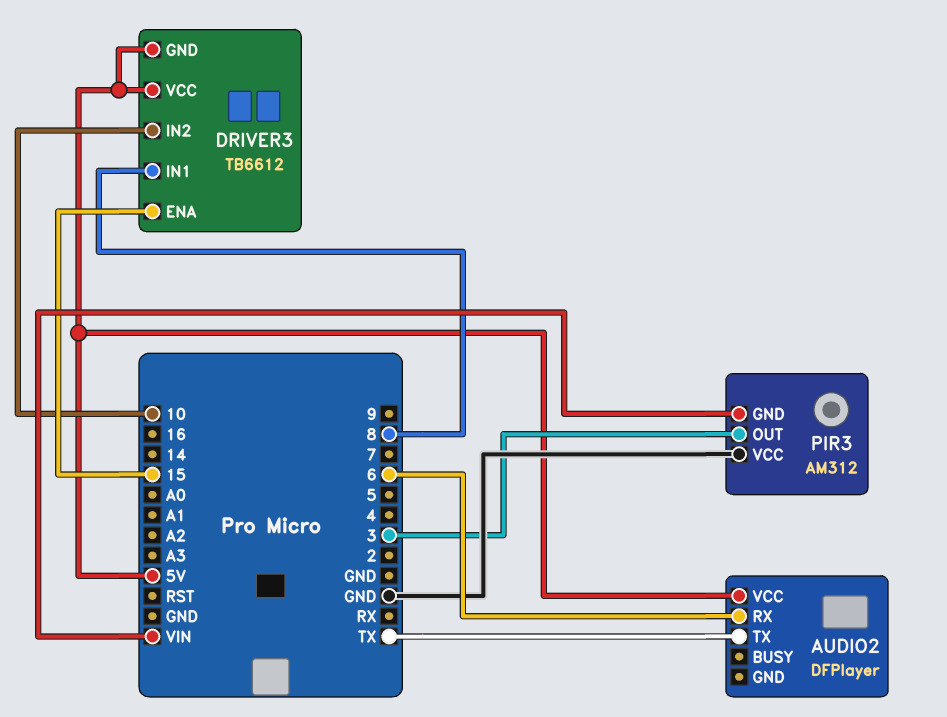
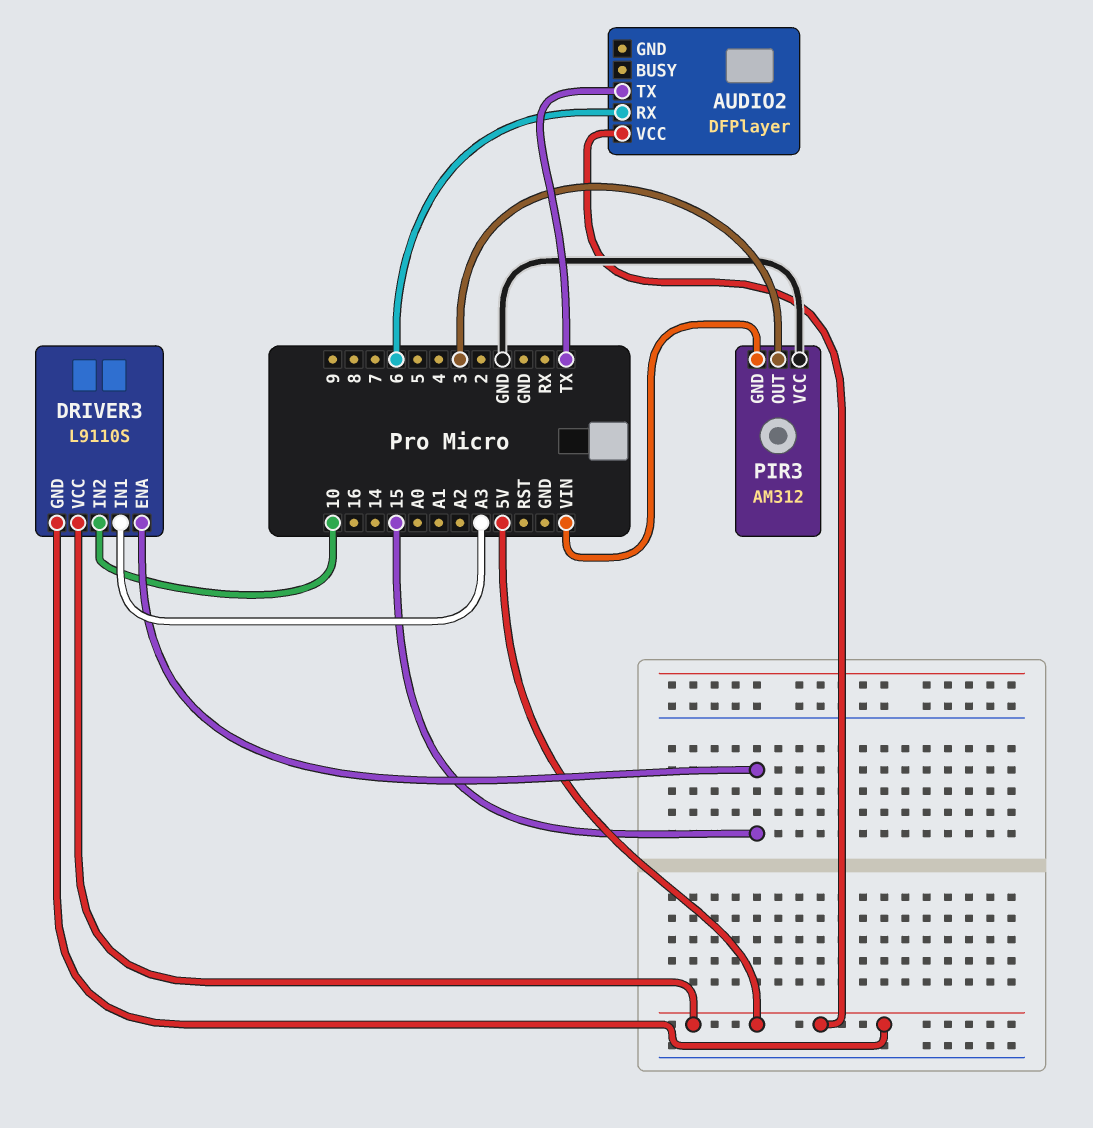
DRIVER3: TB6612 -> L9110S
DRIVER3 pin IN1: 8 -> A3

